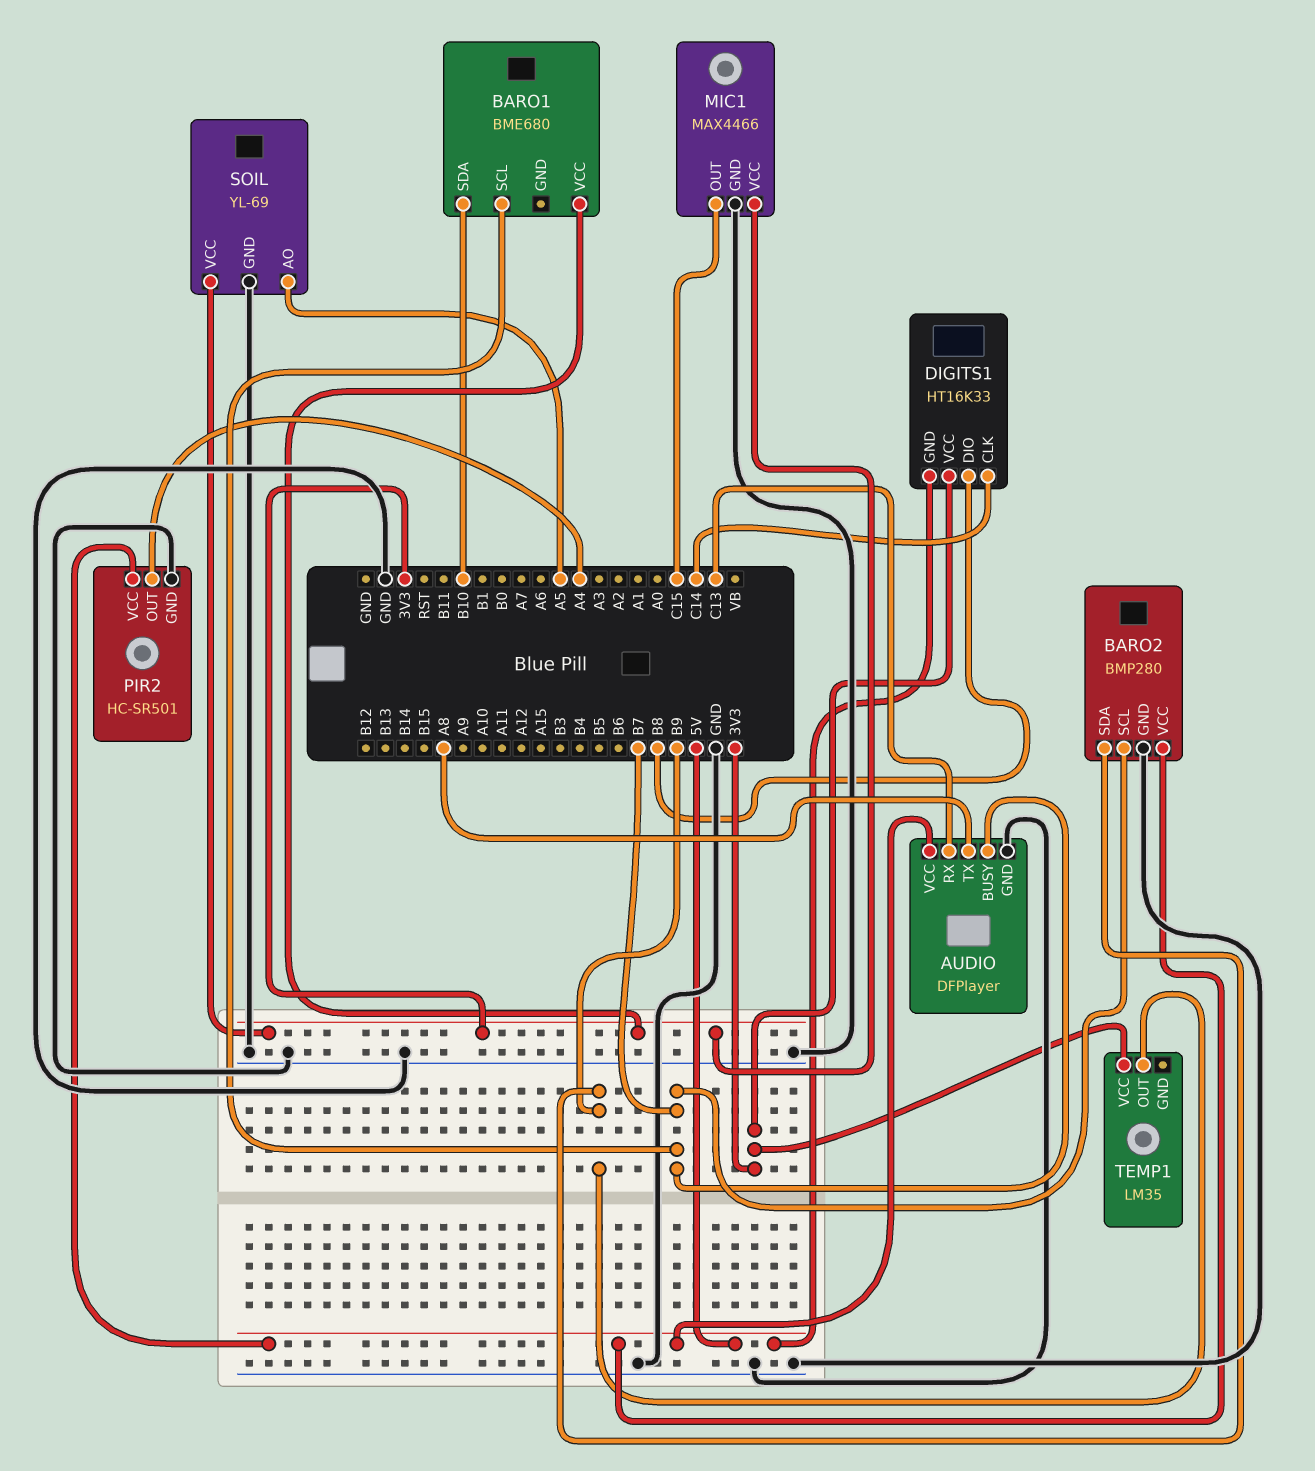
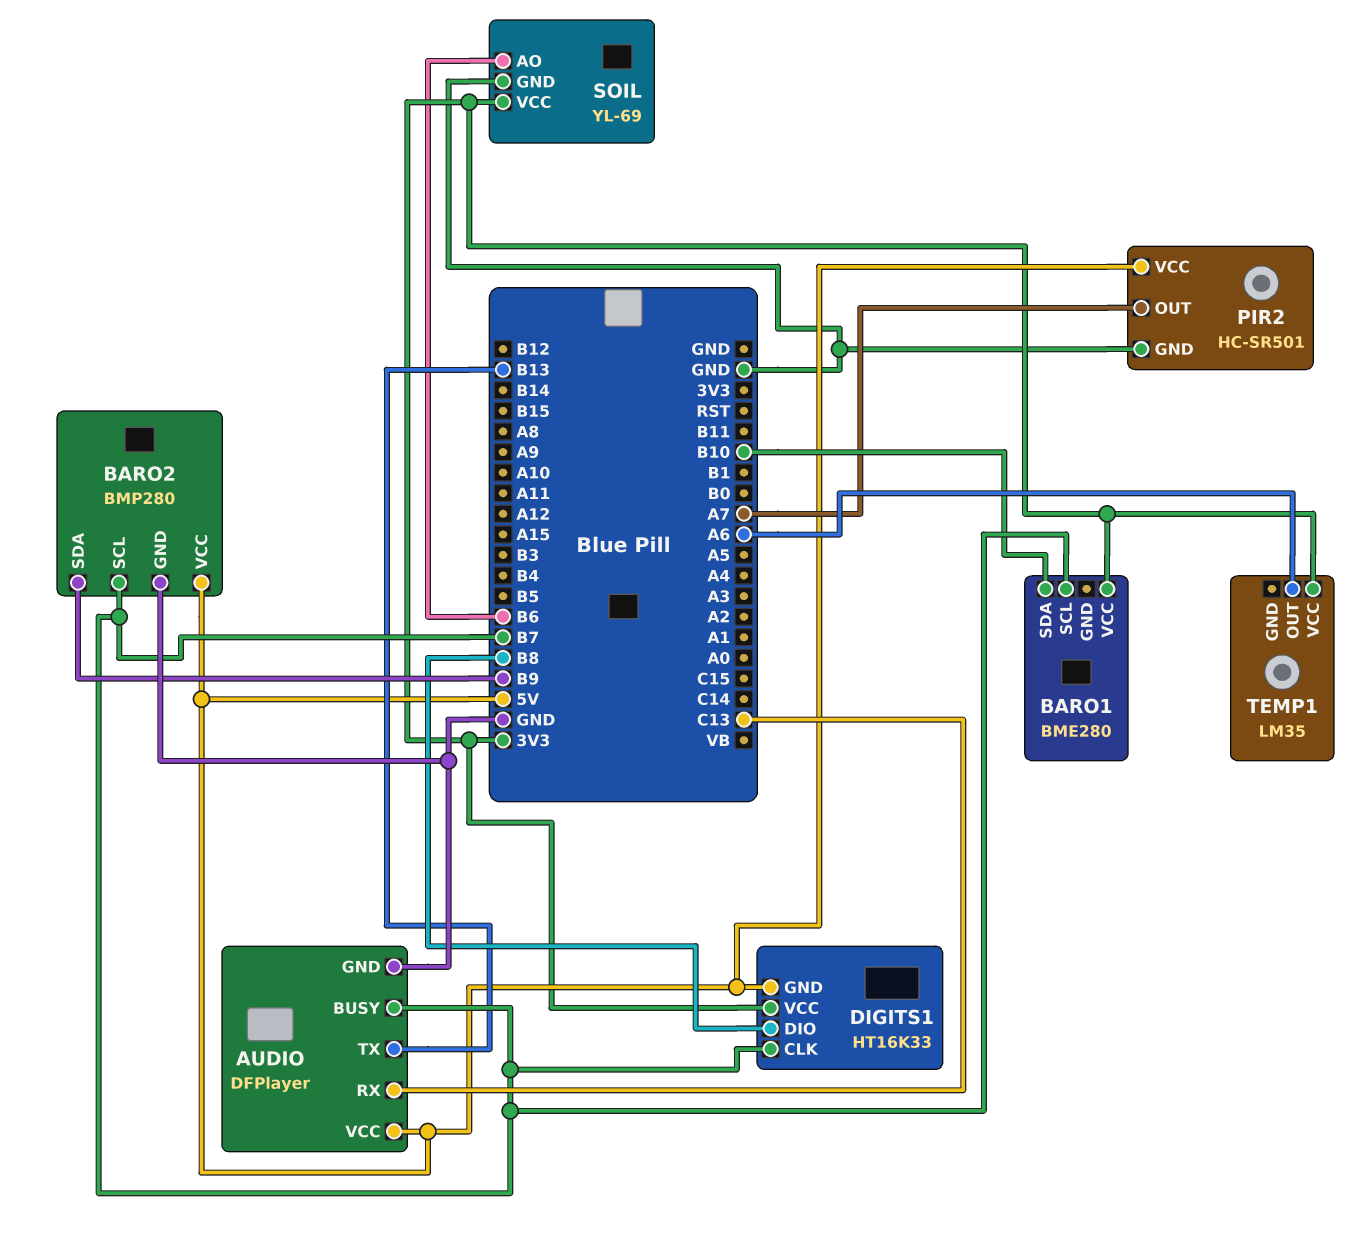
AUDIO pin TX: A8 -> B13
BARO1: BME680 -> BME280
DIGITS1 pin CLK: C14 -> B7
MIC1: MAX4466 -> none
MIC1 pin GND: GND -> none
MIC1 pin OUT: C15 -> none
MIC1 pin VCC: 3V3 -> none
PIR2 pin OUT: A4 -> A7
SOIL pin AO: A5 -> B6
TEMP1 pin OUT: B9 -> A6

